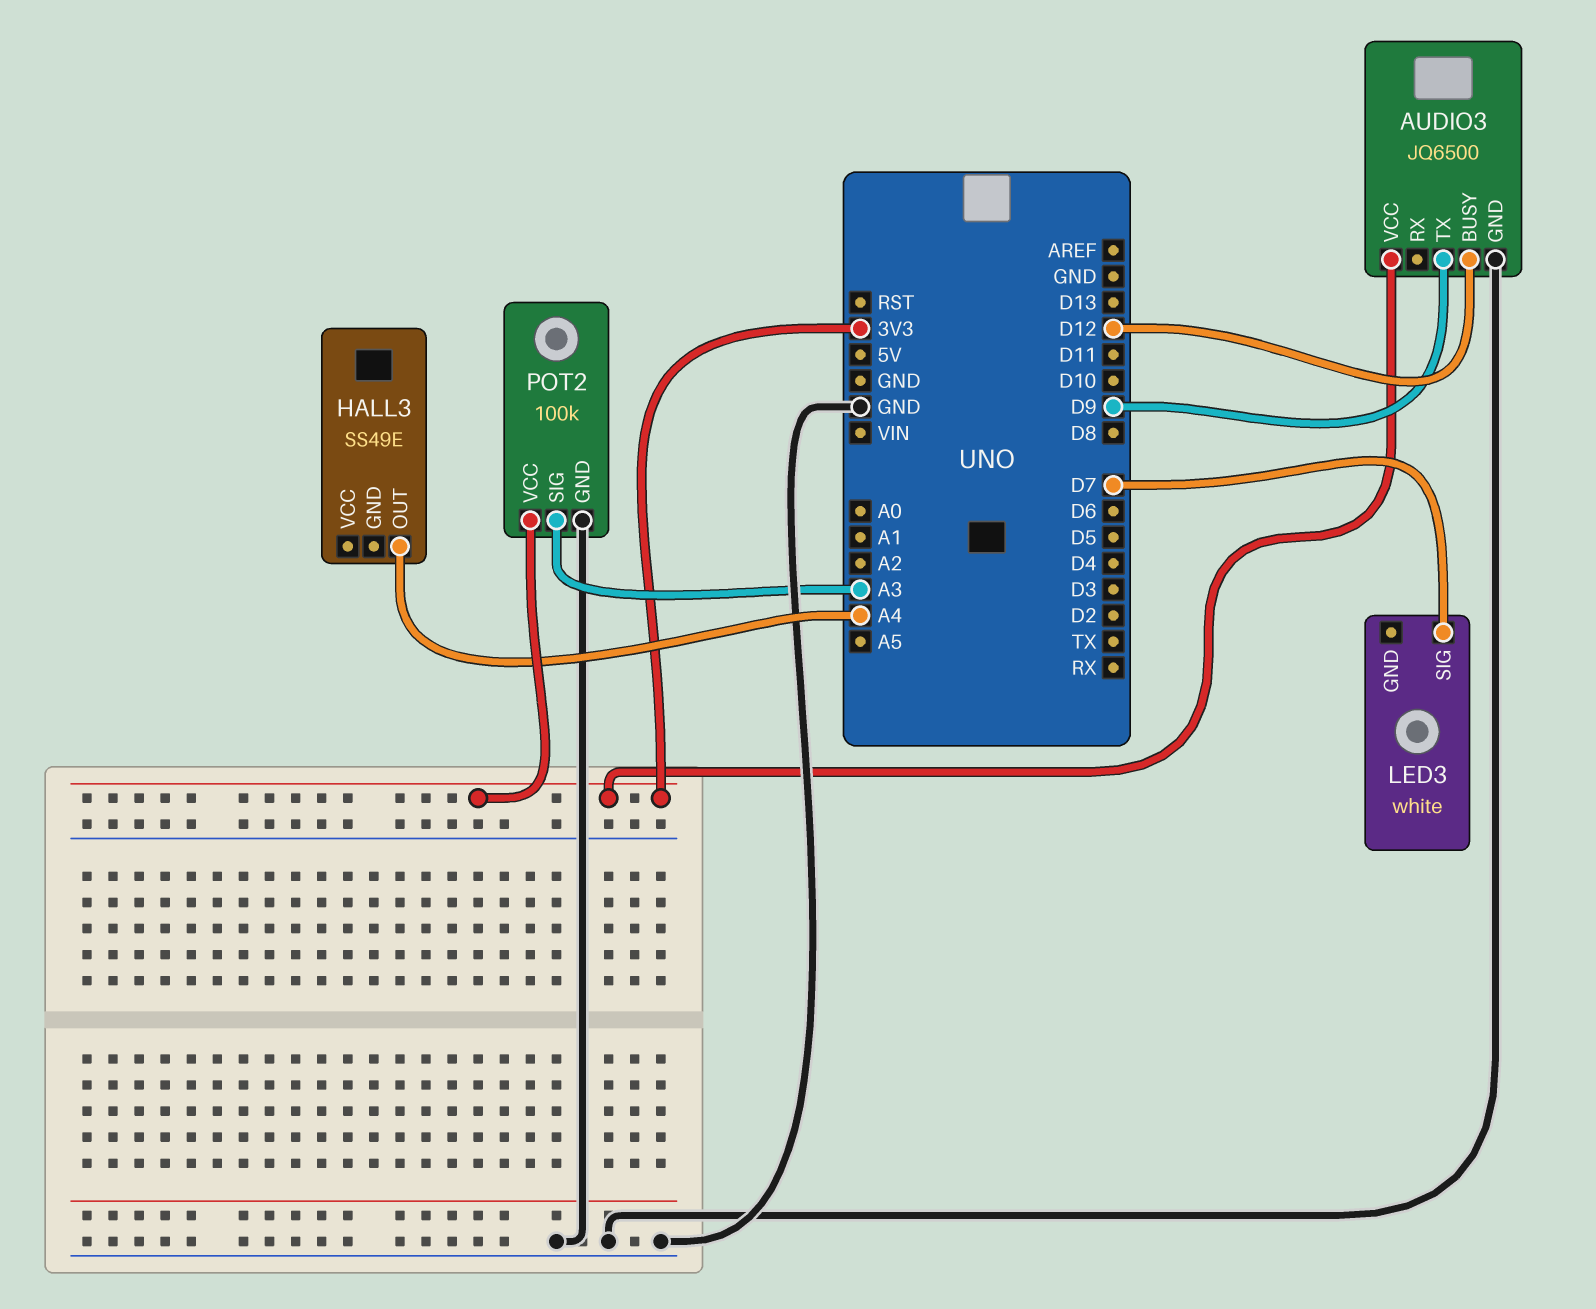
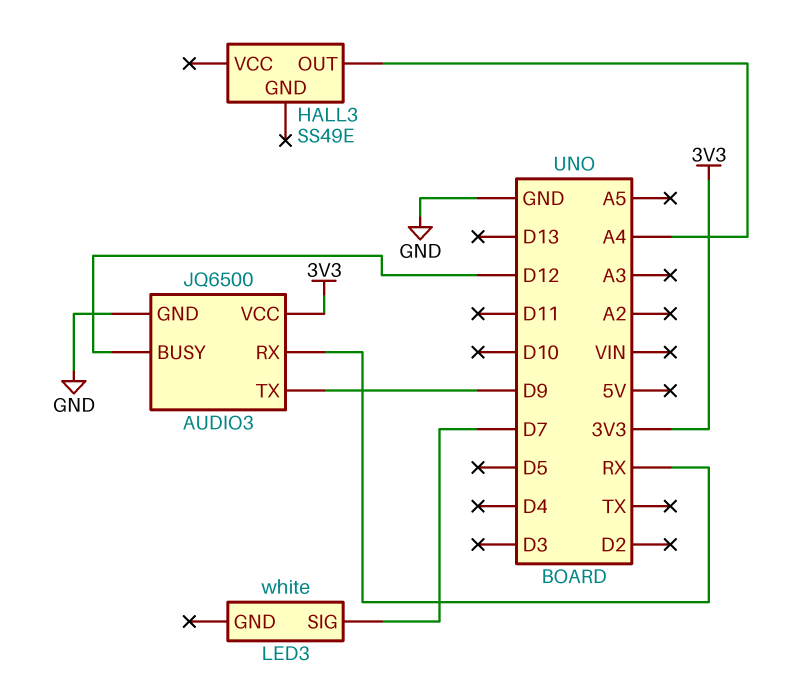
AUDIO3 pin RX: none -> RX
POT2: 100k -> none
POT2 pin GND: GND -> none
POT2 pin SIG: A3 -> none
POT2 pin VCC: 3V3 -> none

